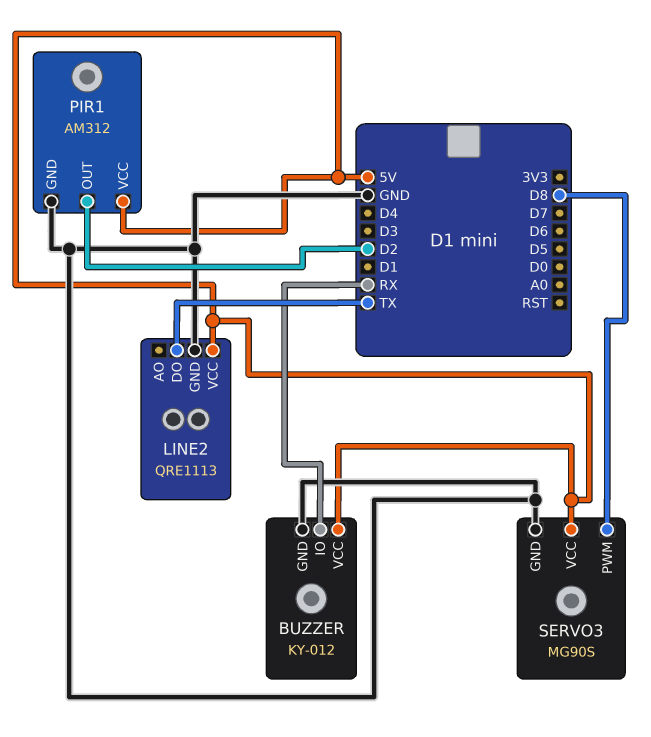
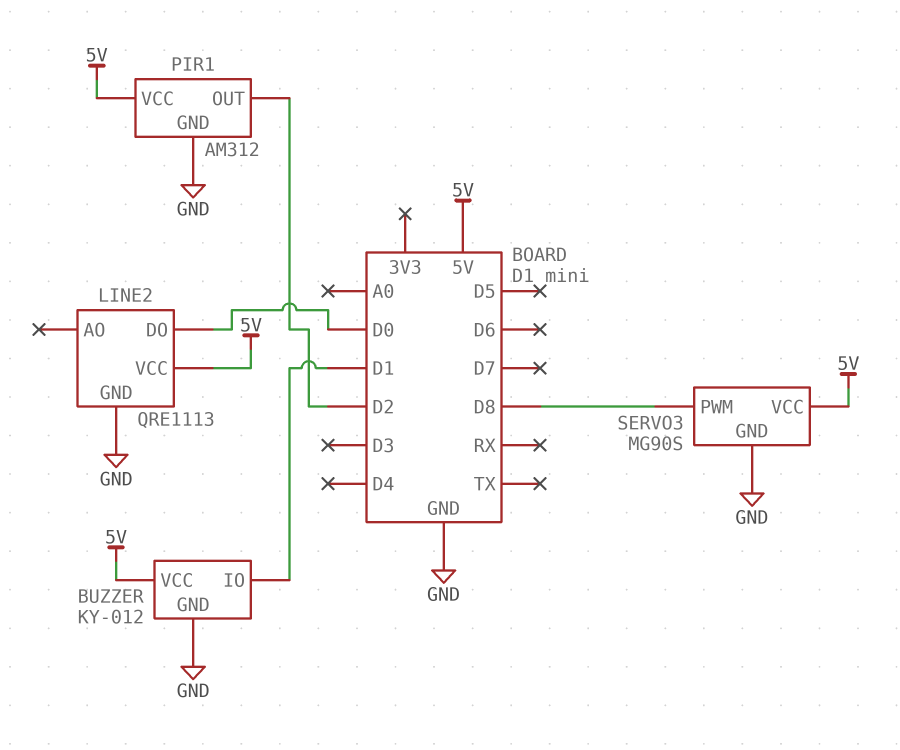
BUZZER pin IO: RX -> D1
LINE2 pin DO: TX -> D0

